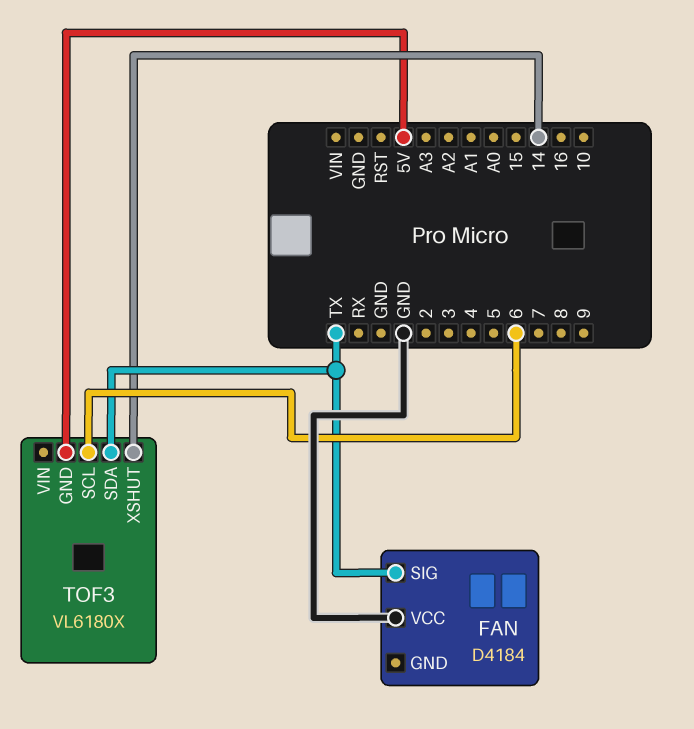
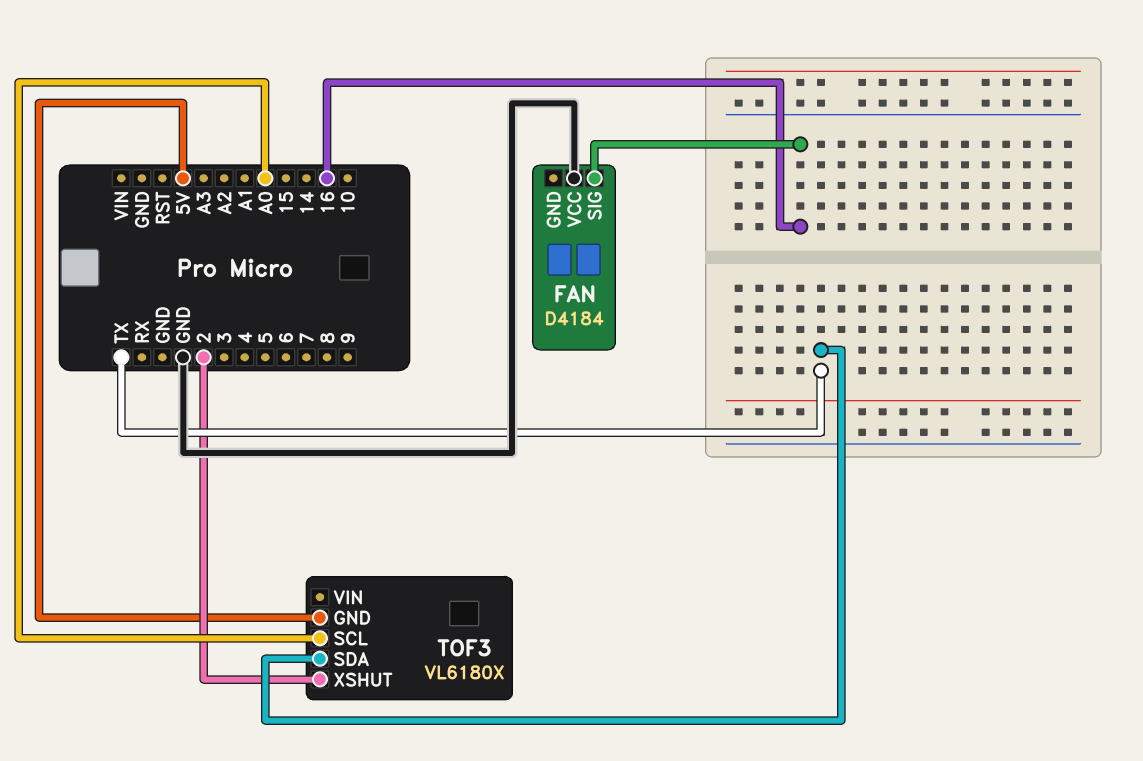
FAN pin SIG: TX -> 16
TOF3 pin SCL: 6 -> A0
TOF3 pin XSHUT: 14 -> 2

